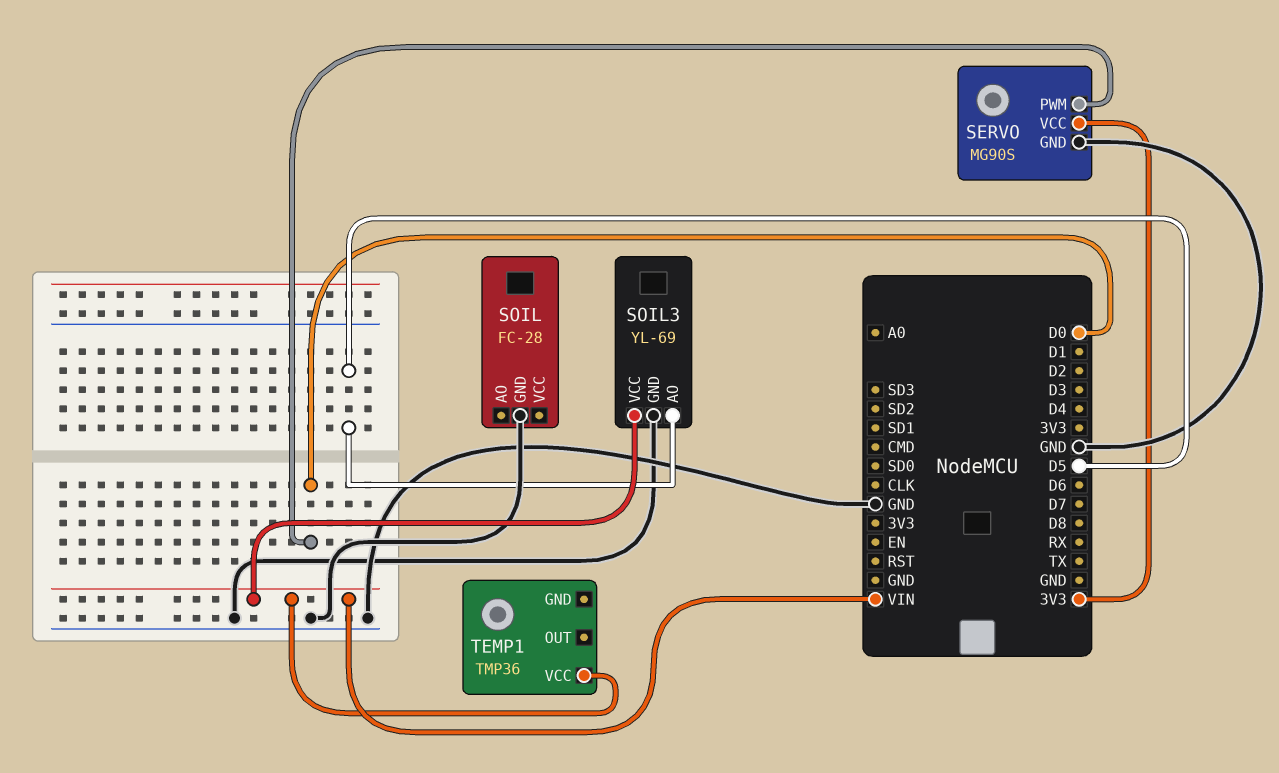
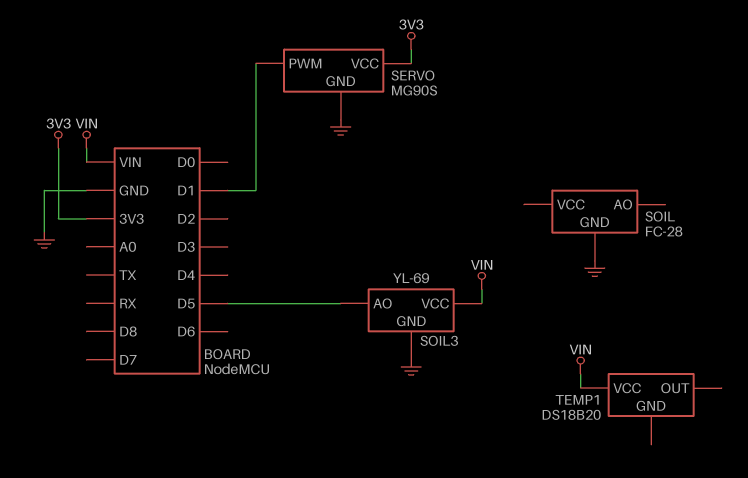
SERVO pin PWM: D0 -> D1
TEMP1: TMP36 -> DS18B20

